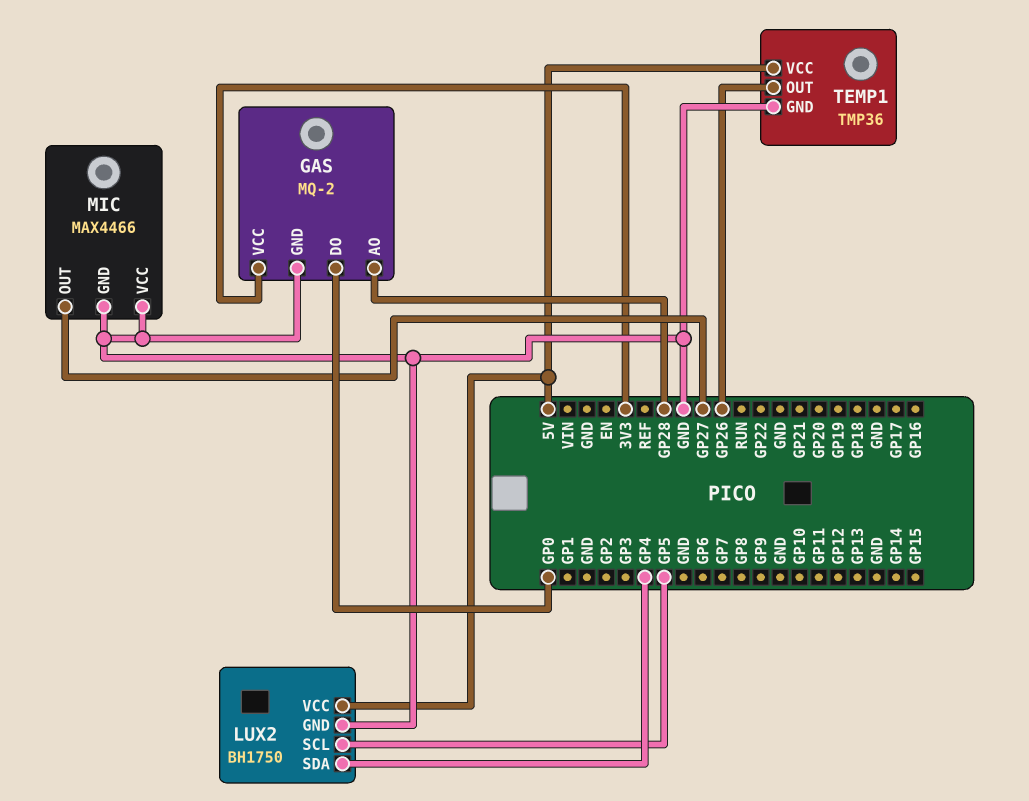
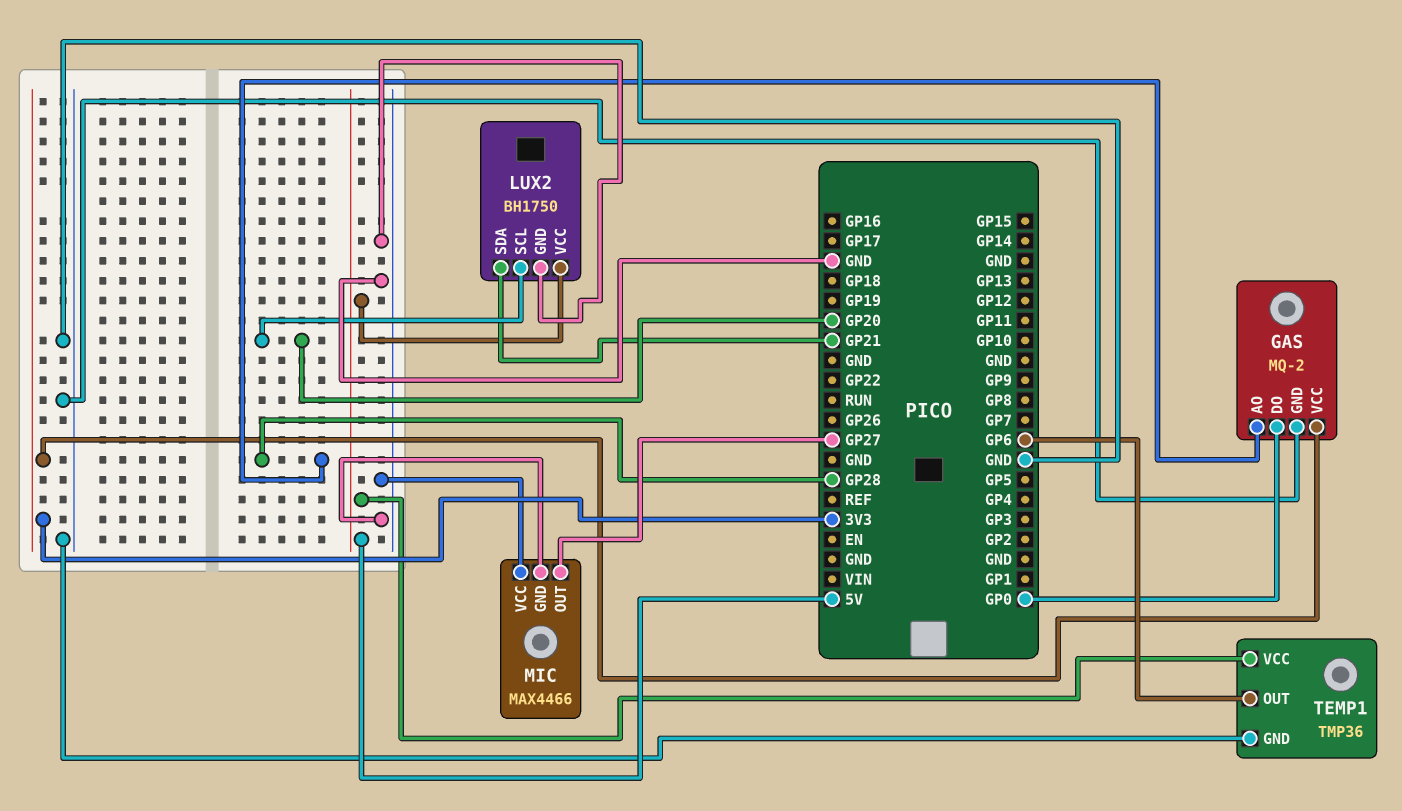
LUX2 pin SCL: GP5 -> GP20
LUX2 pin SDA: GP4 -> GP21
TEMP1 pin OUT: GP26 -> GP6

